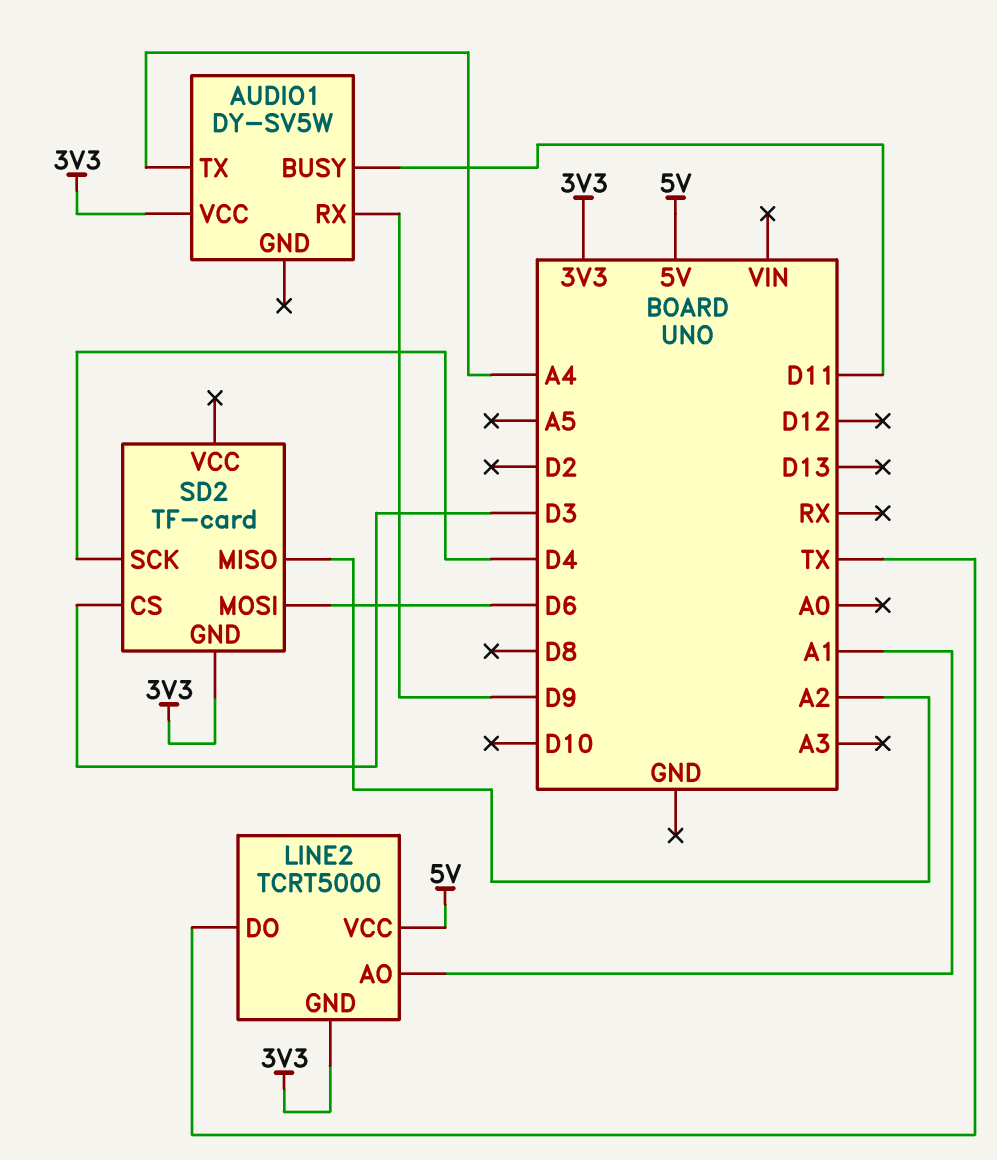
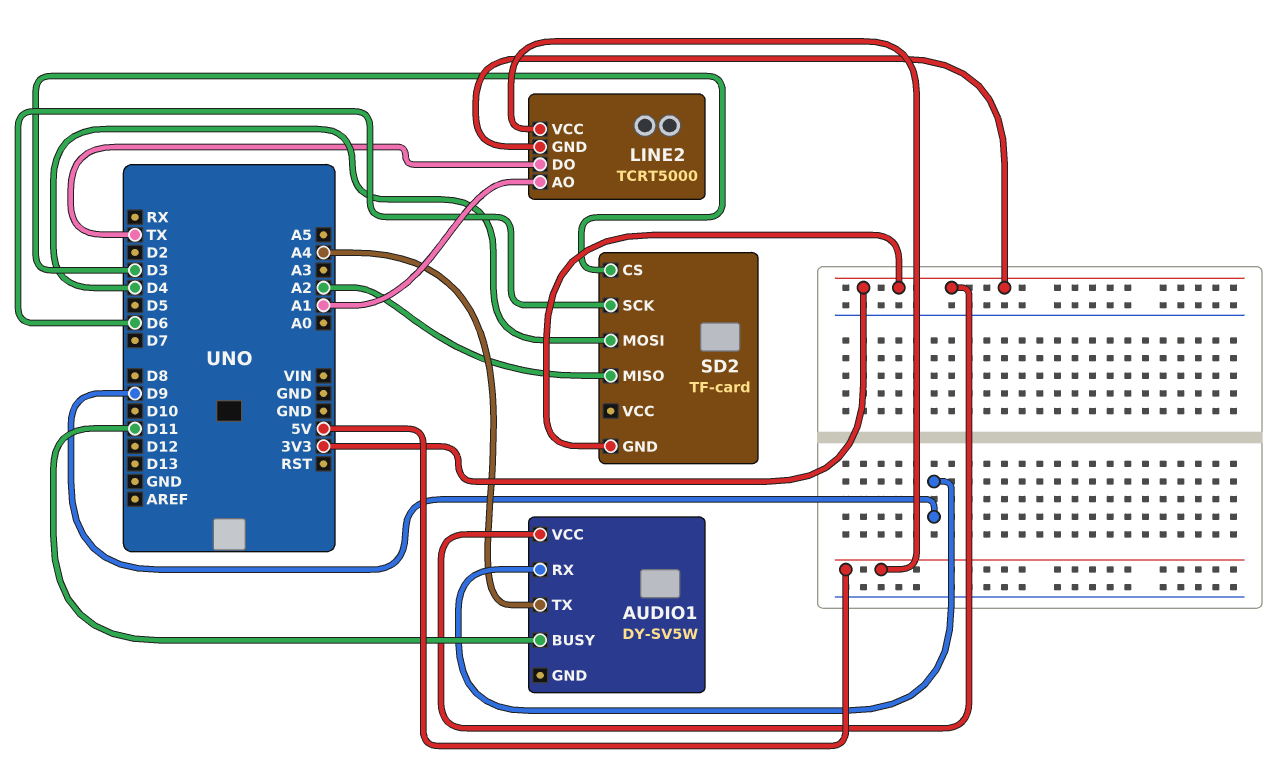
SD2 pin MOSI: D6 -> D4
SD2 pin SCK: D4 -> D6

